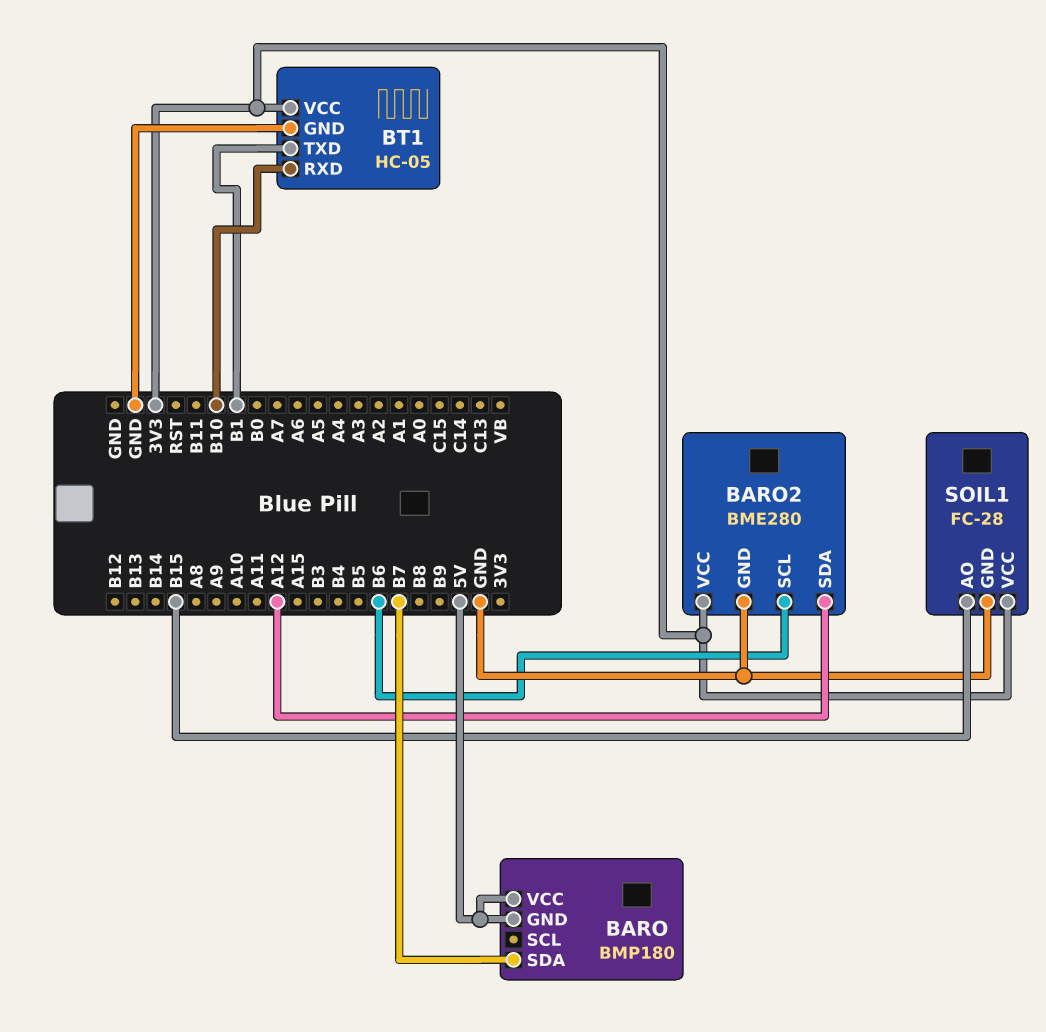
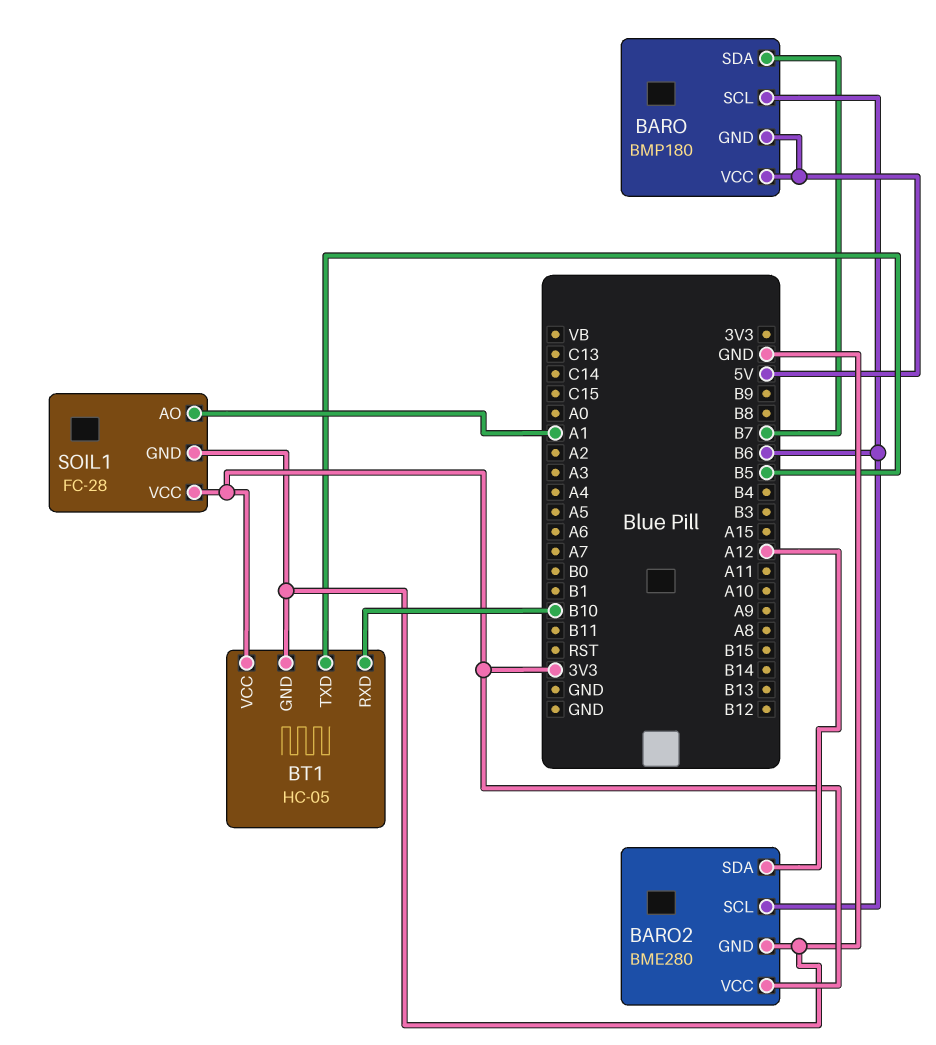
BARO pin SCL: none -> B6
BT1 pin TXD: B1 -> B5
SOIL1 pin AO: B15 -> A1

